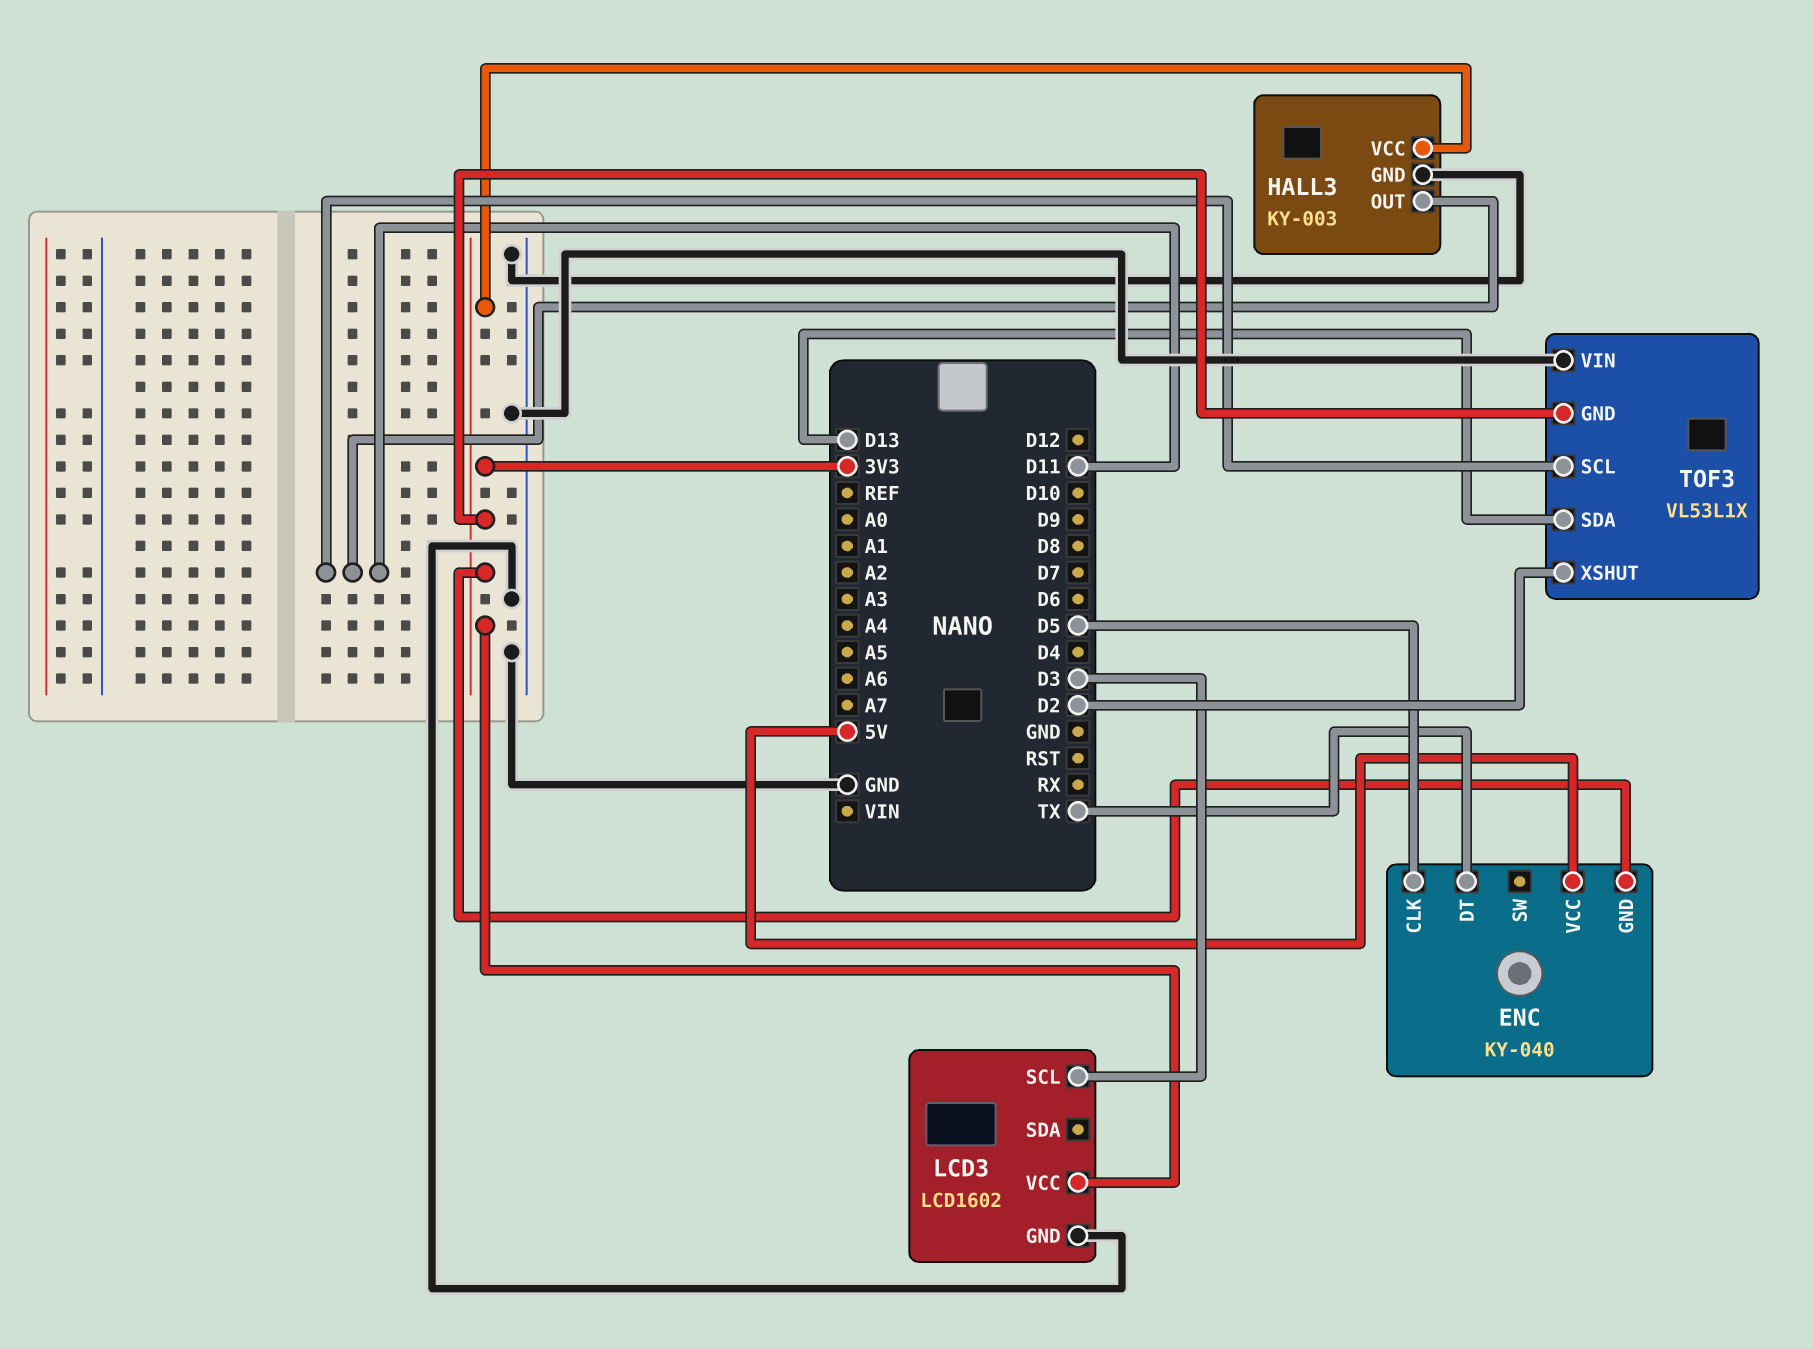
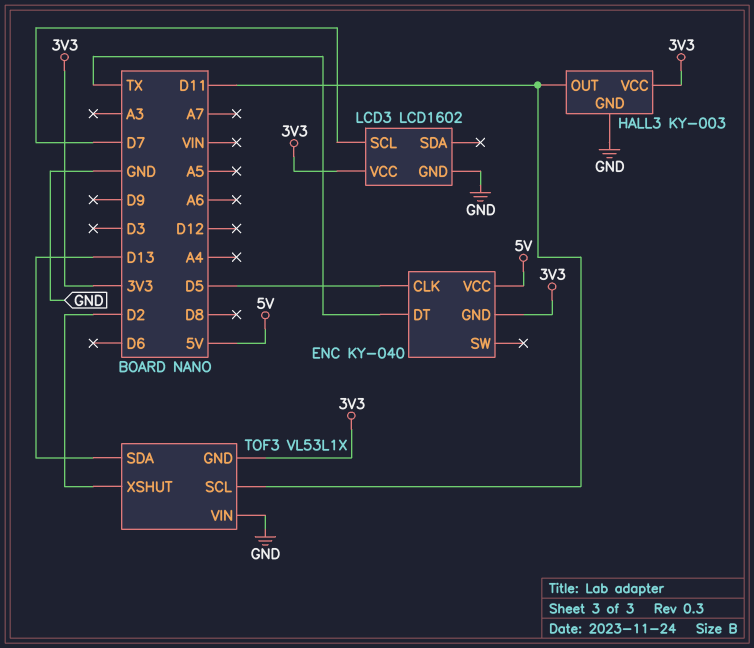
LCD3 pin SCL: D3 -> D7

